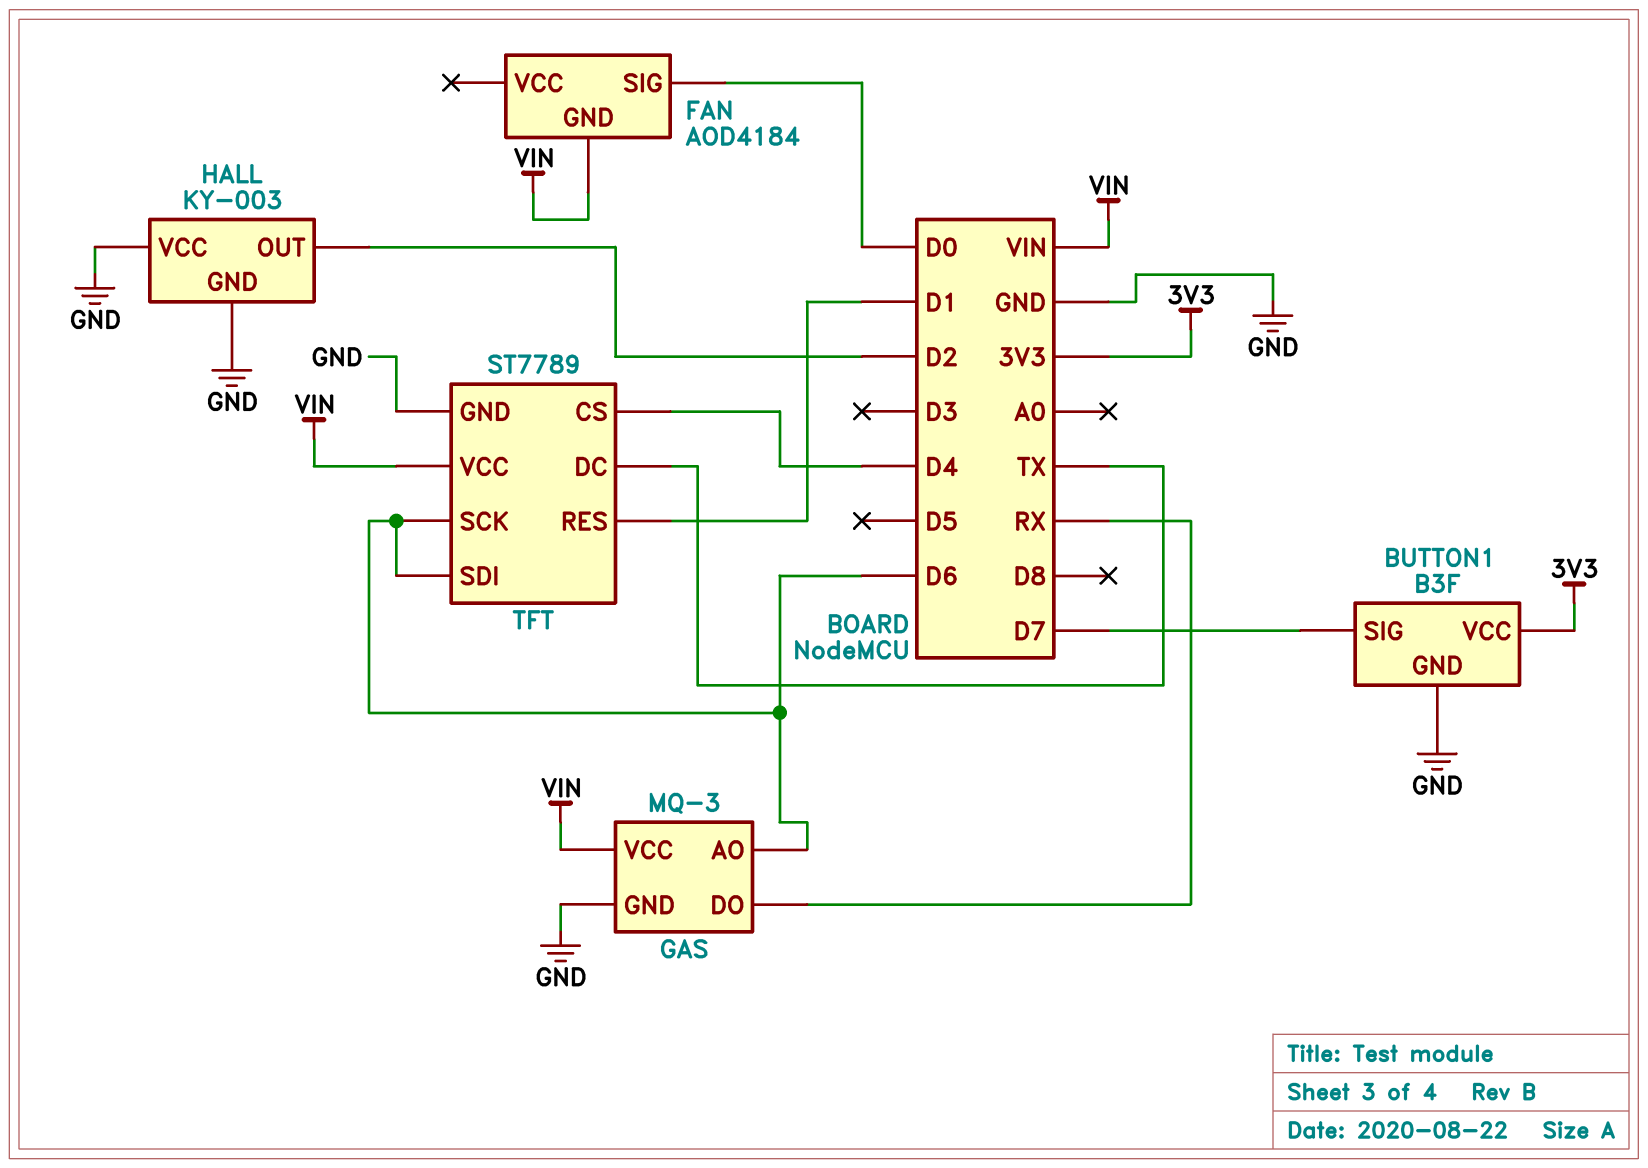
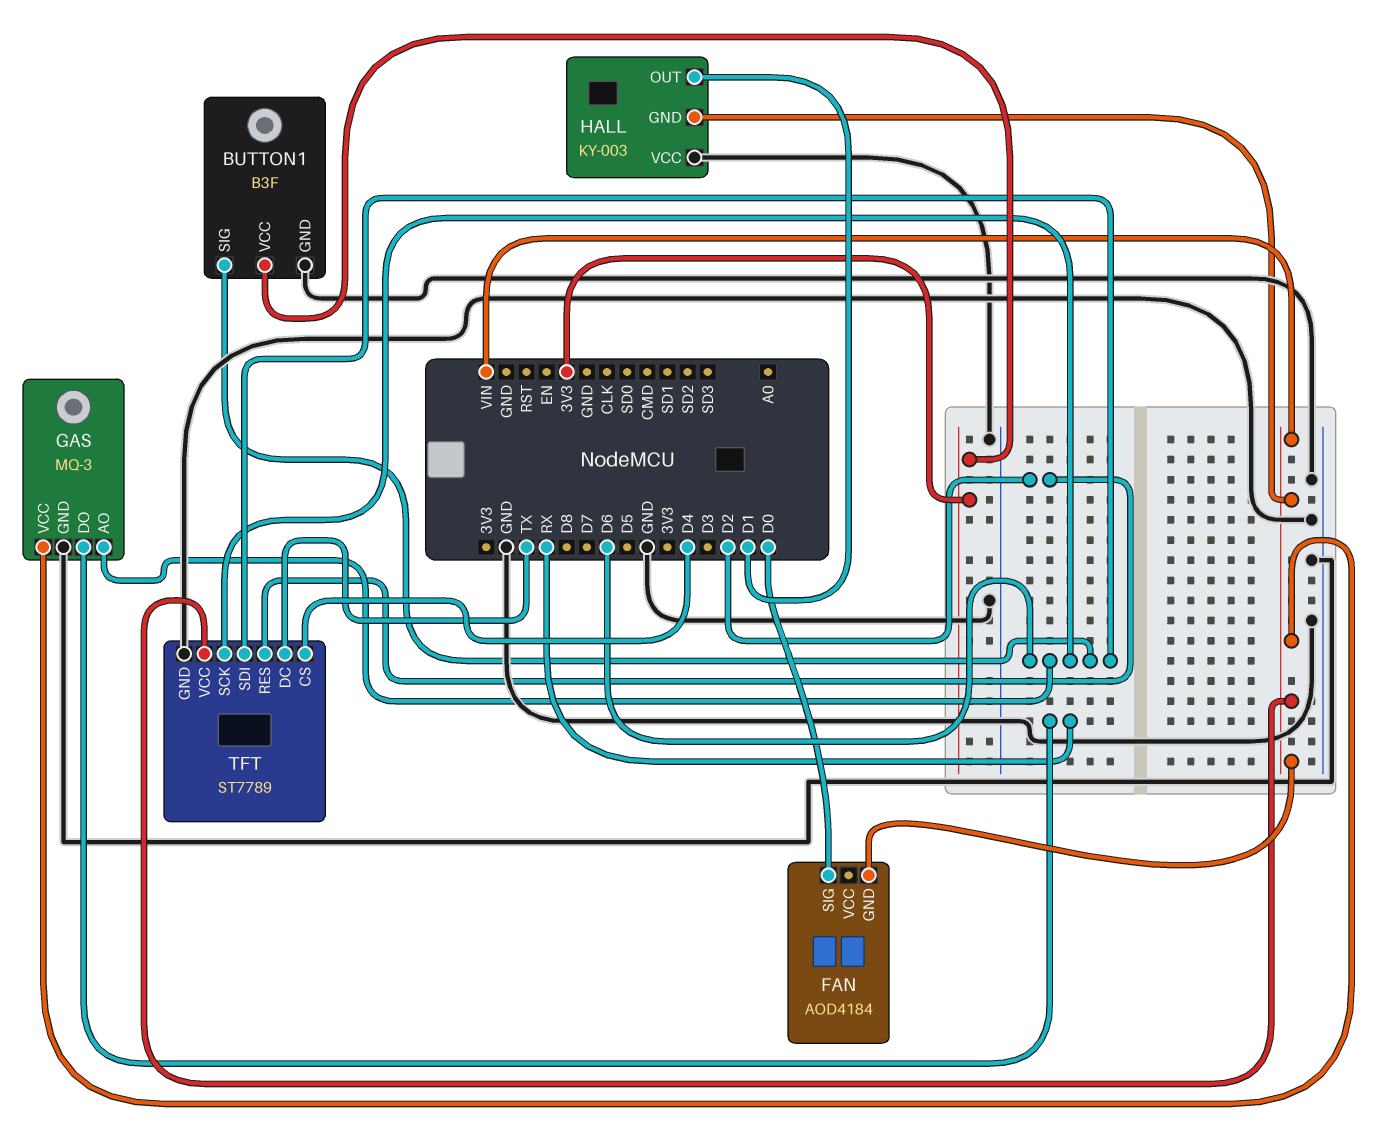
BUTTON1 pin SIG: D7 -> D6
HALL pin GND: GND -> VIN
HALL pin OUT: D2 -> D1
TFT pin RES: D1 -> D2

